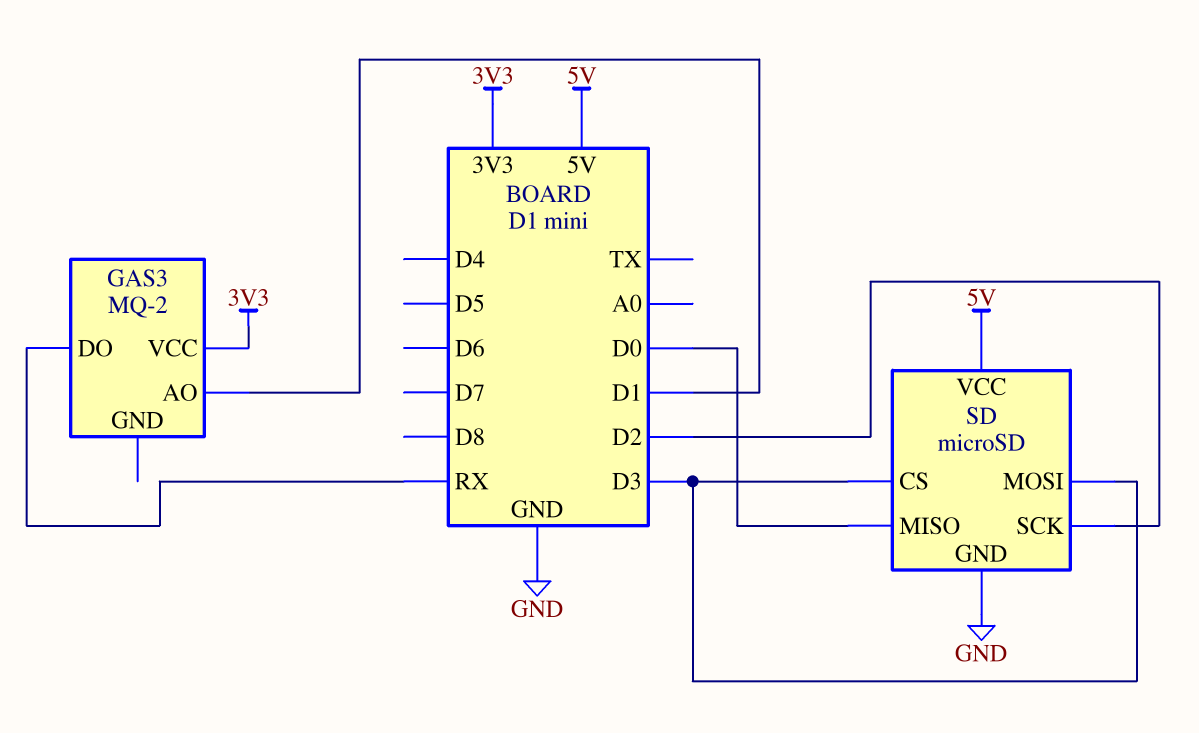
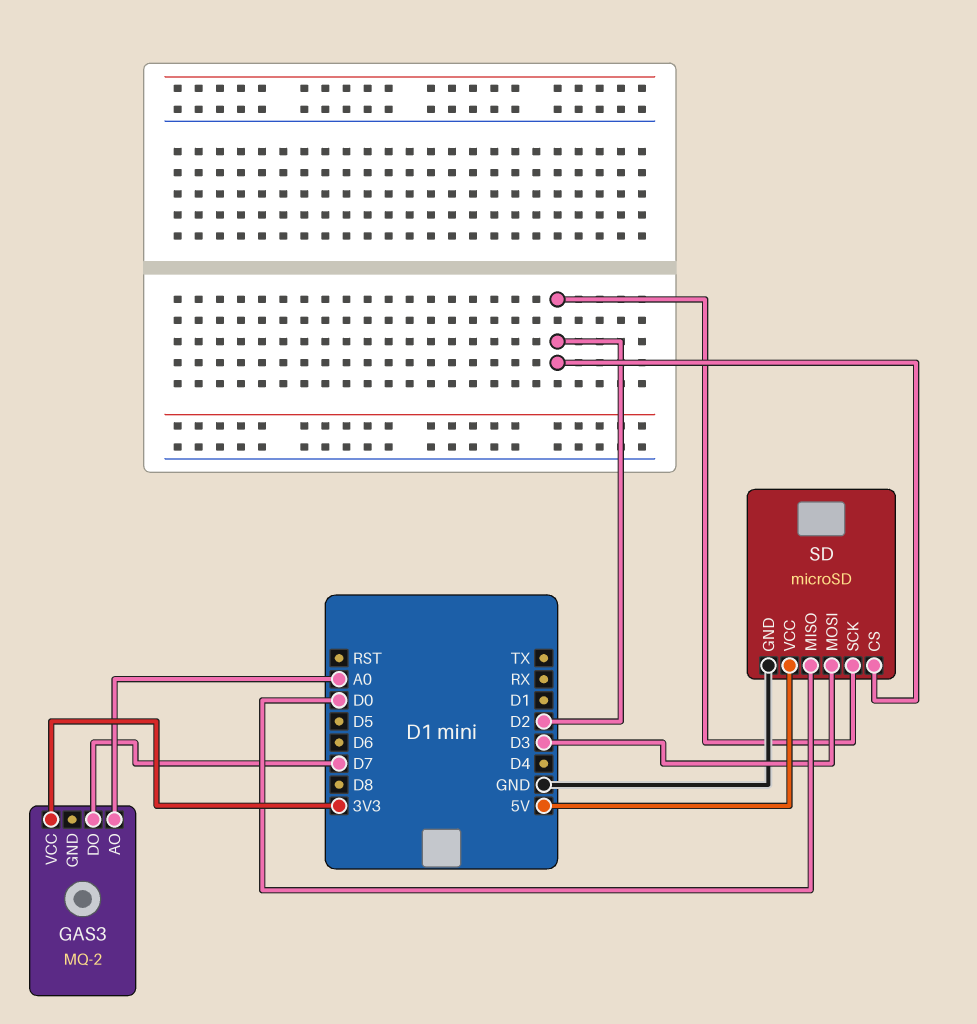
GAS3 pin AO: D1 -> A0
GAS3 pin DO: RX -> D7
SD pin CS: D3 -> D2

